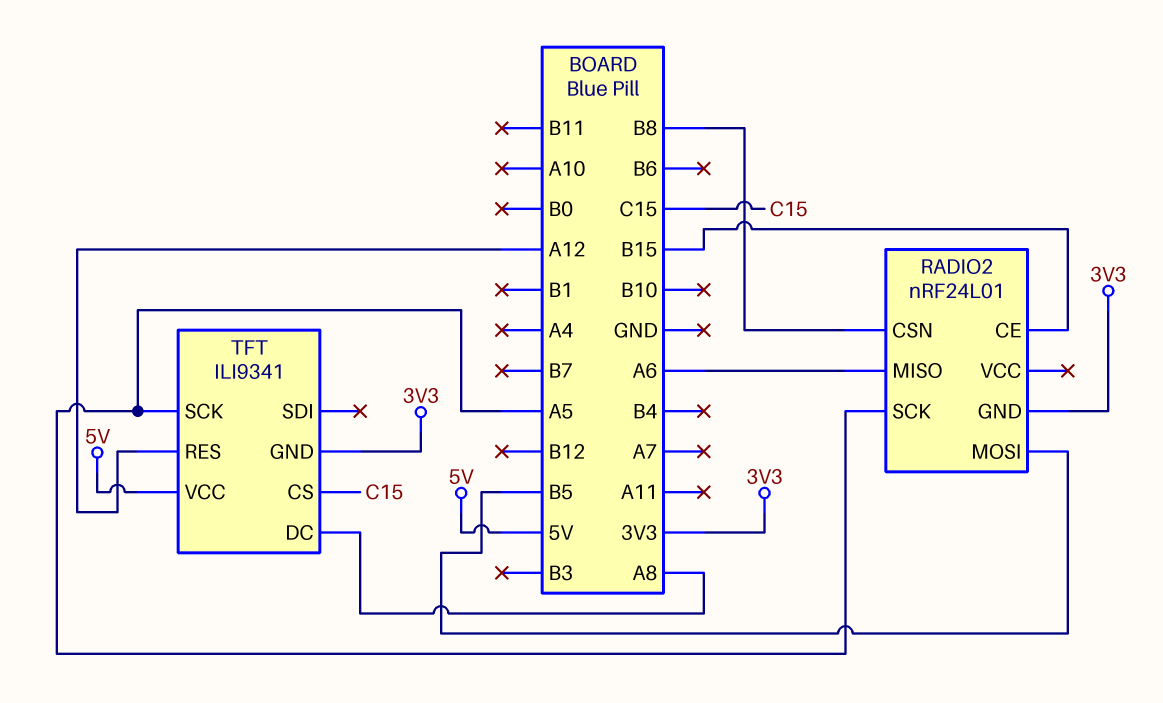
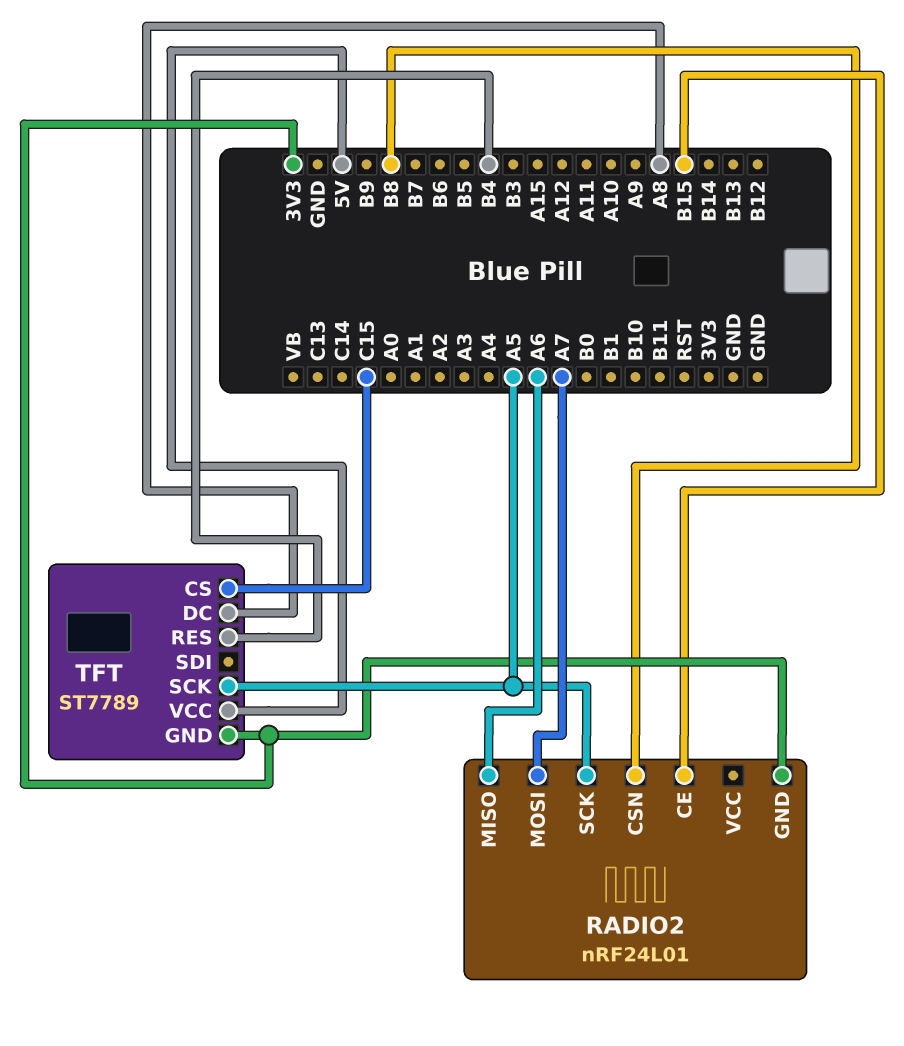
RADIO2 pin MOSI: B5 -> A7
TFT: ILI9341 -> ST7789
TFT pin RES: A12 -> B4

